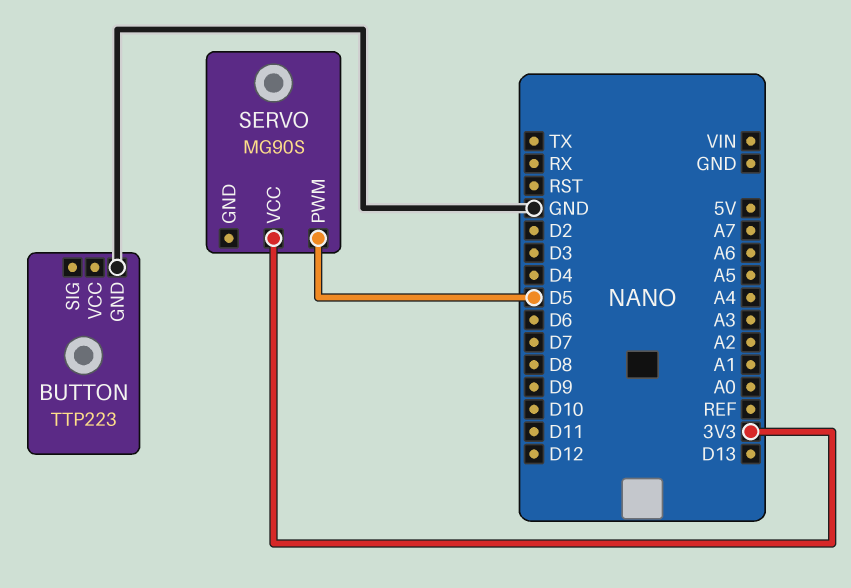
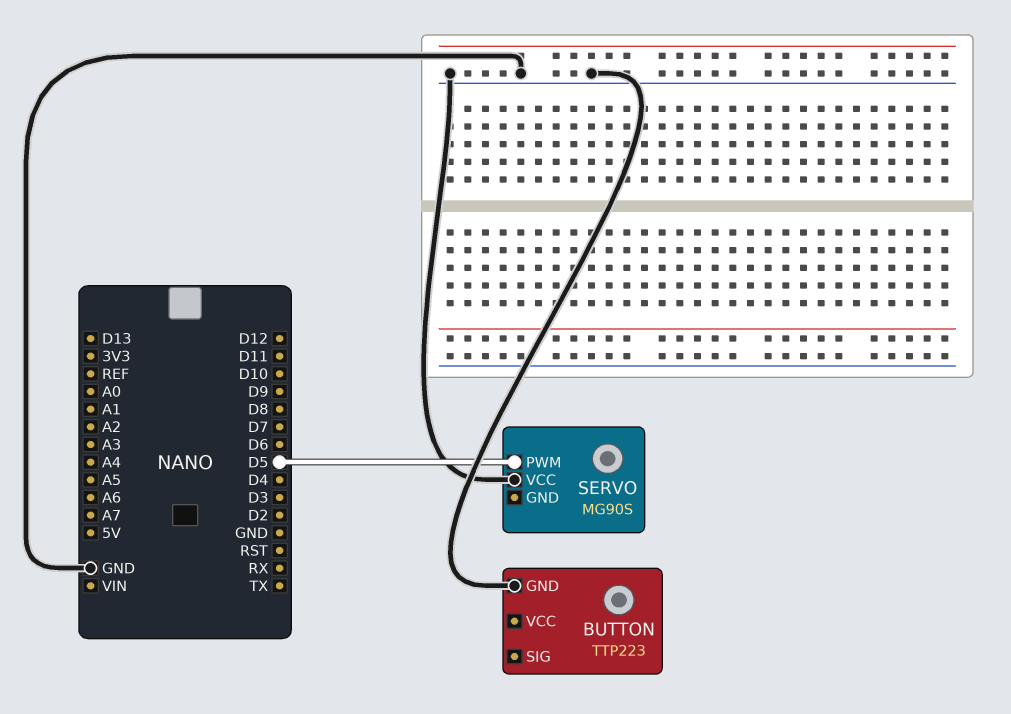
SERVO pin VCC: 3V3 -> GND

